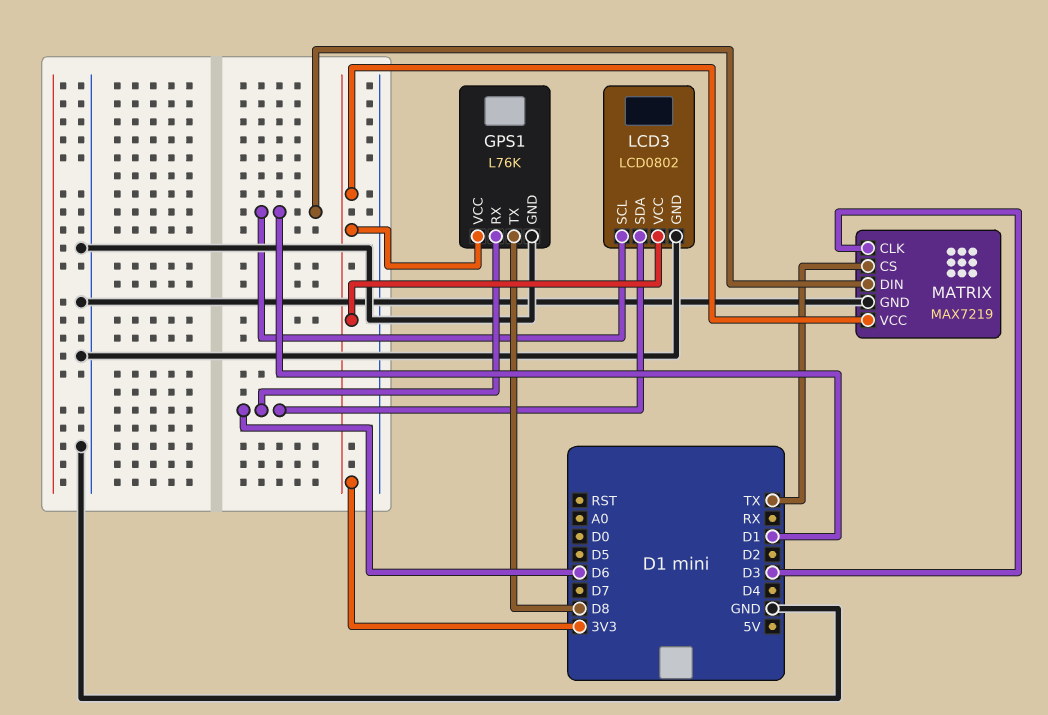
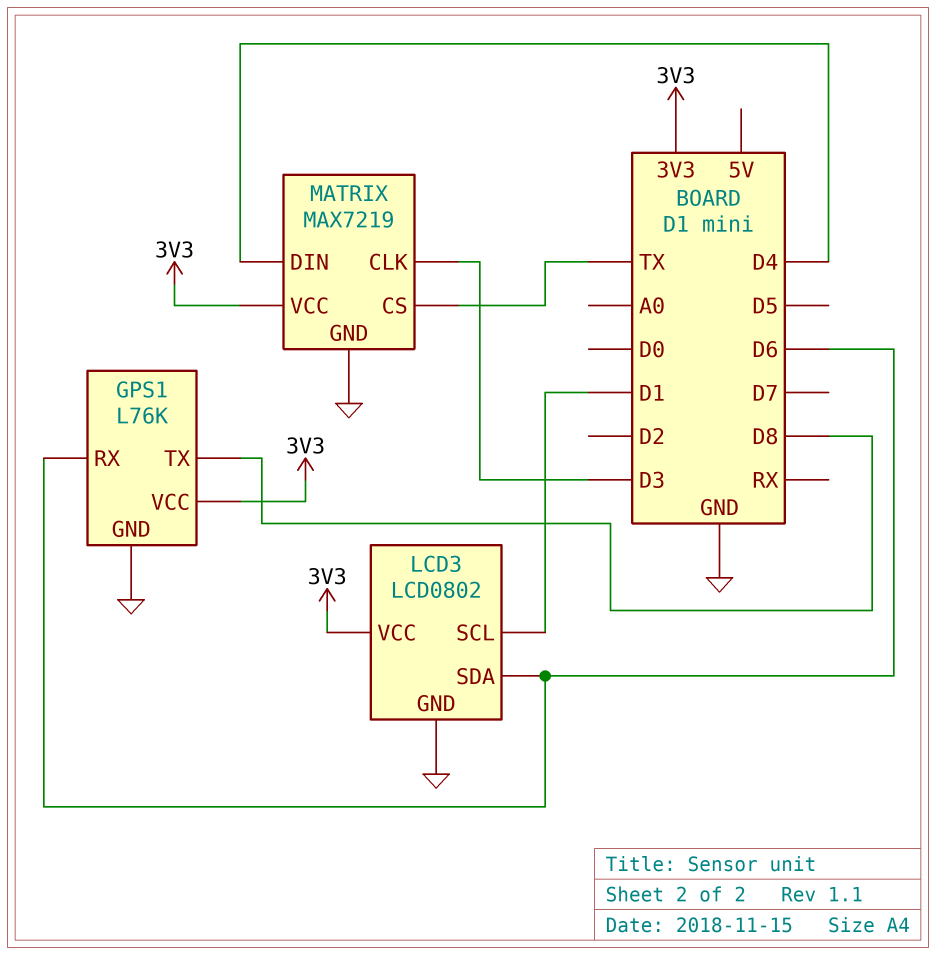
MATRIX pin DIN: D1 -> D4

